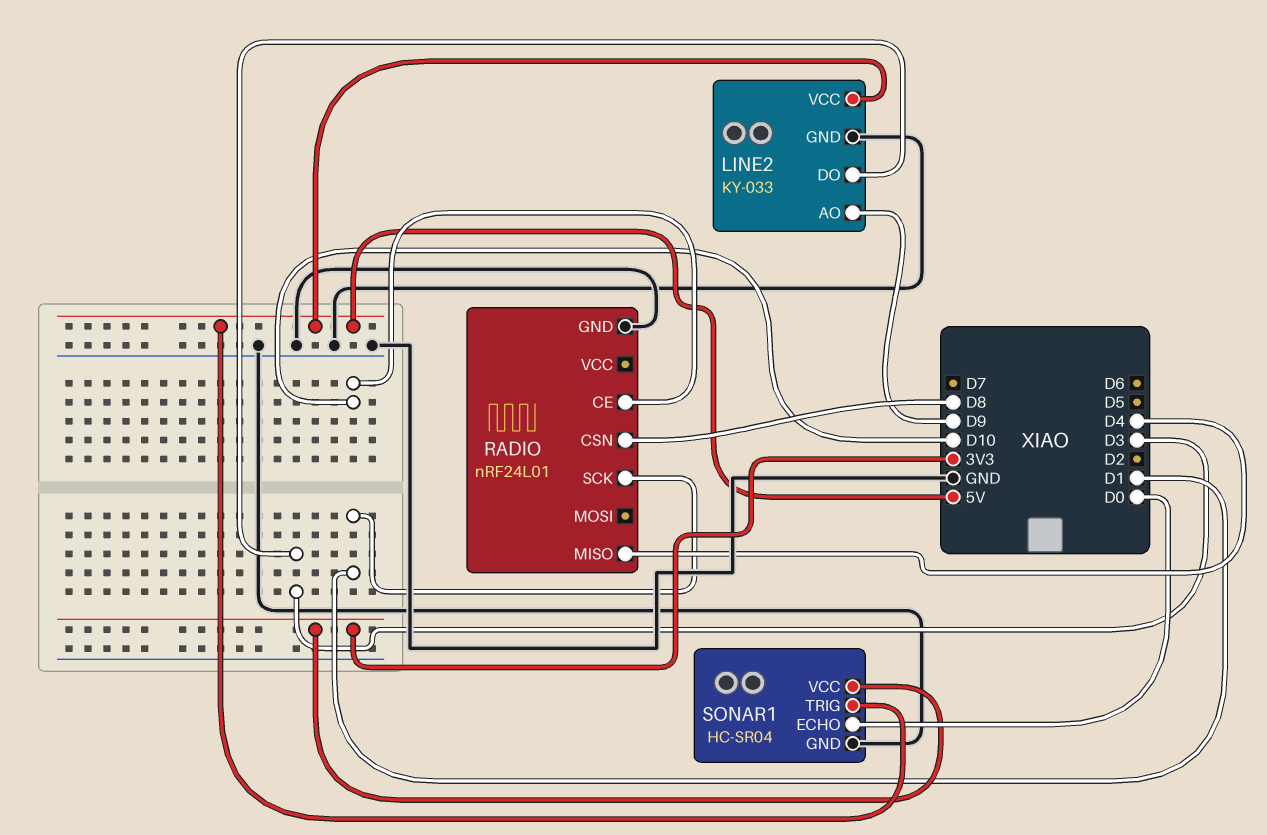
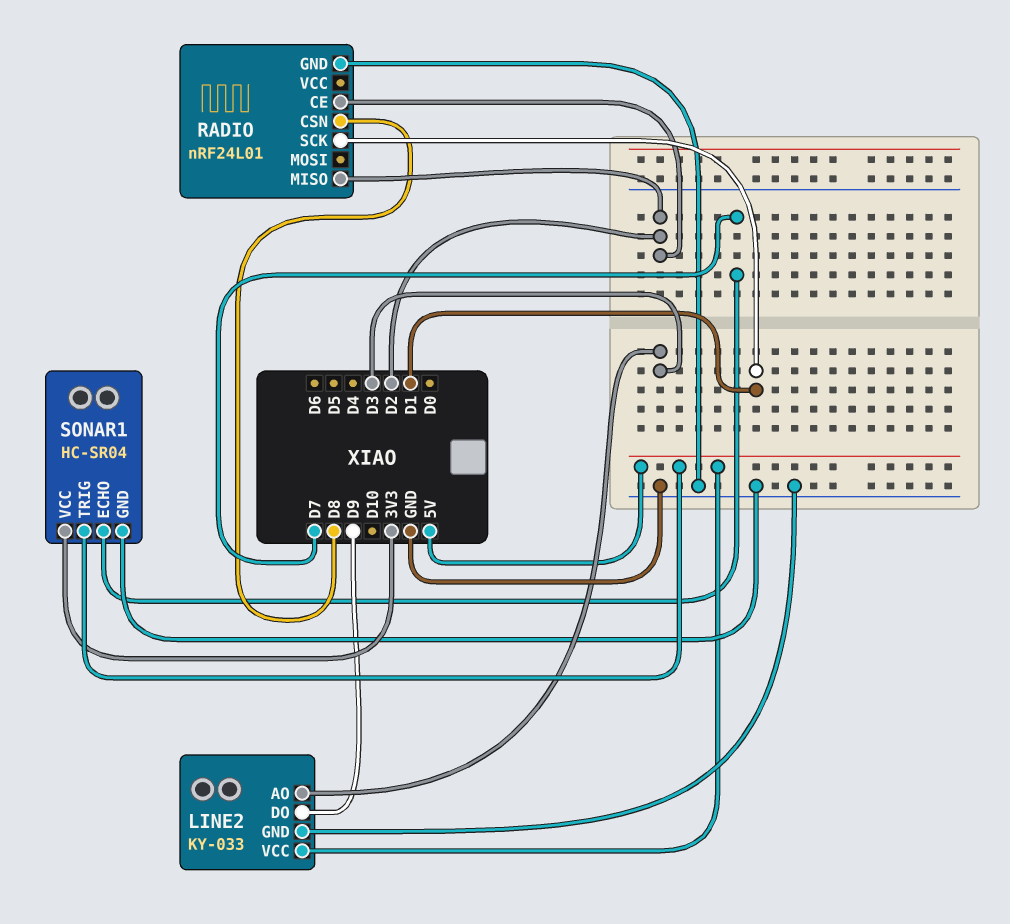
LINE2 pin AO: D9 -> D3
LINE2 pin DO: D3 -> D9
RADIO pin CE: D10 -> D2
RADIO pin MISO: D4 -> D2
SONAR1 pin ECHO: D0 -> D7

